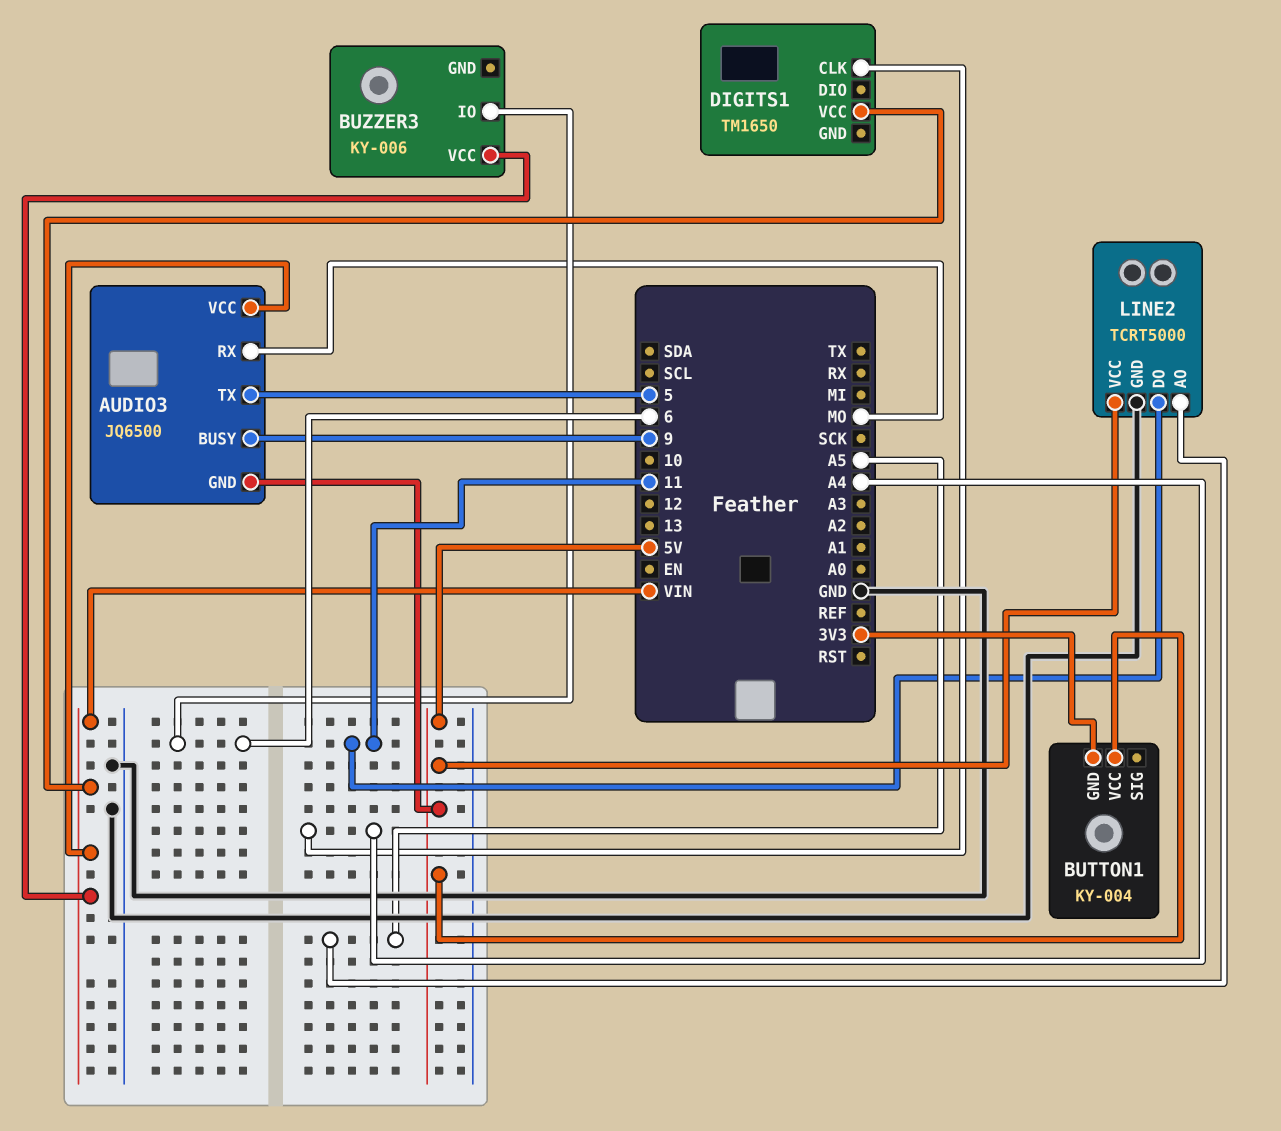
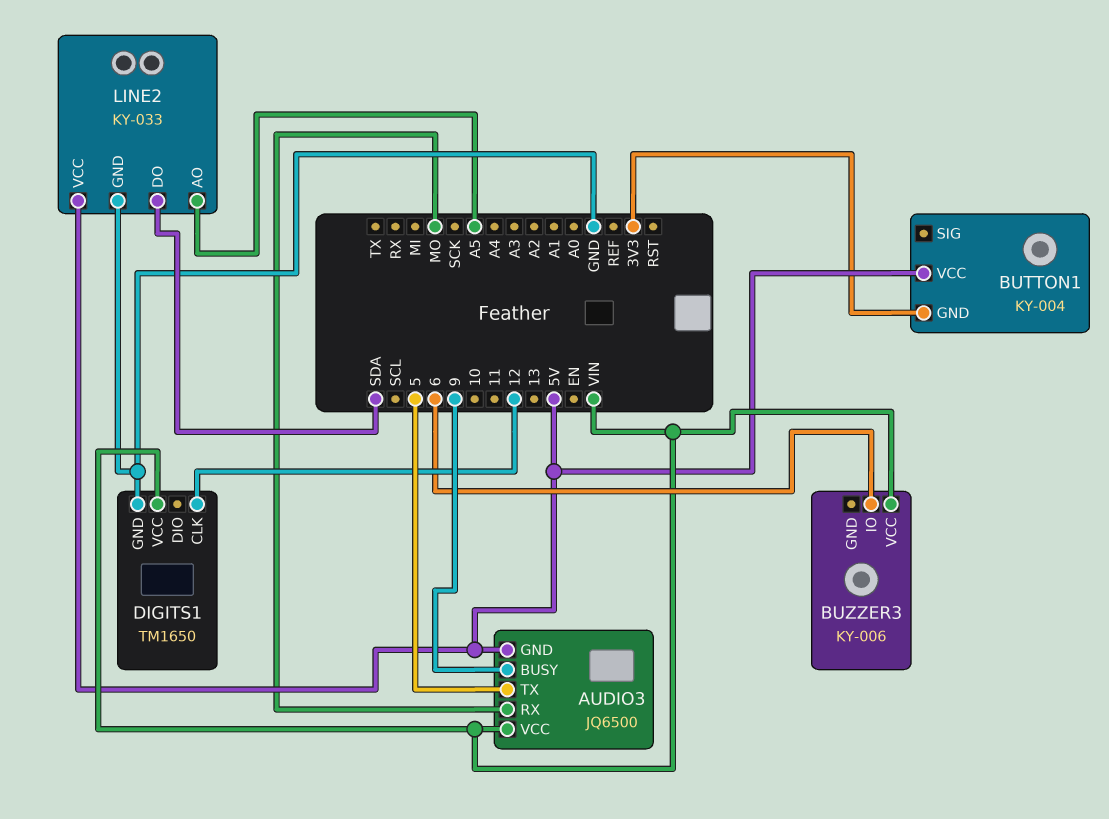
DIGITS1 pin CLK: A4 -> 12
DIGITS1 pin GND: none -> GND
LINE2: TCRT5000 -> KY-033
LINE2 pin DO: 11 -> SDA

